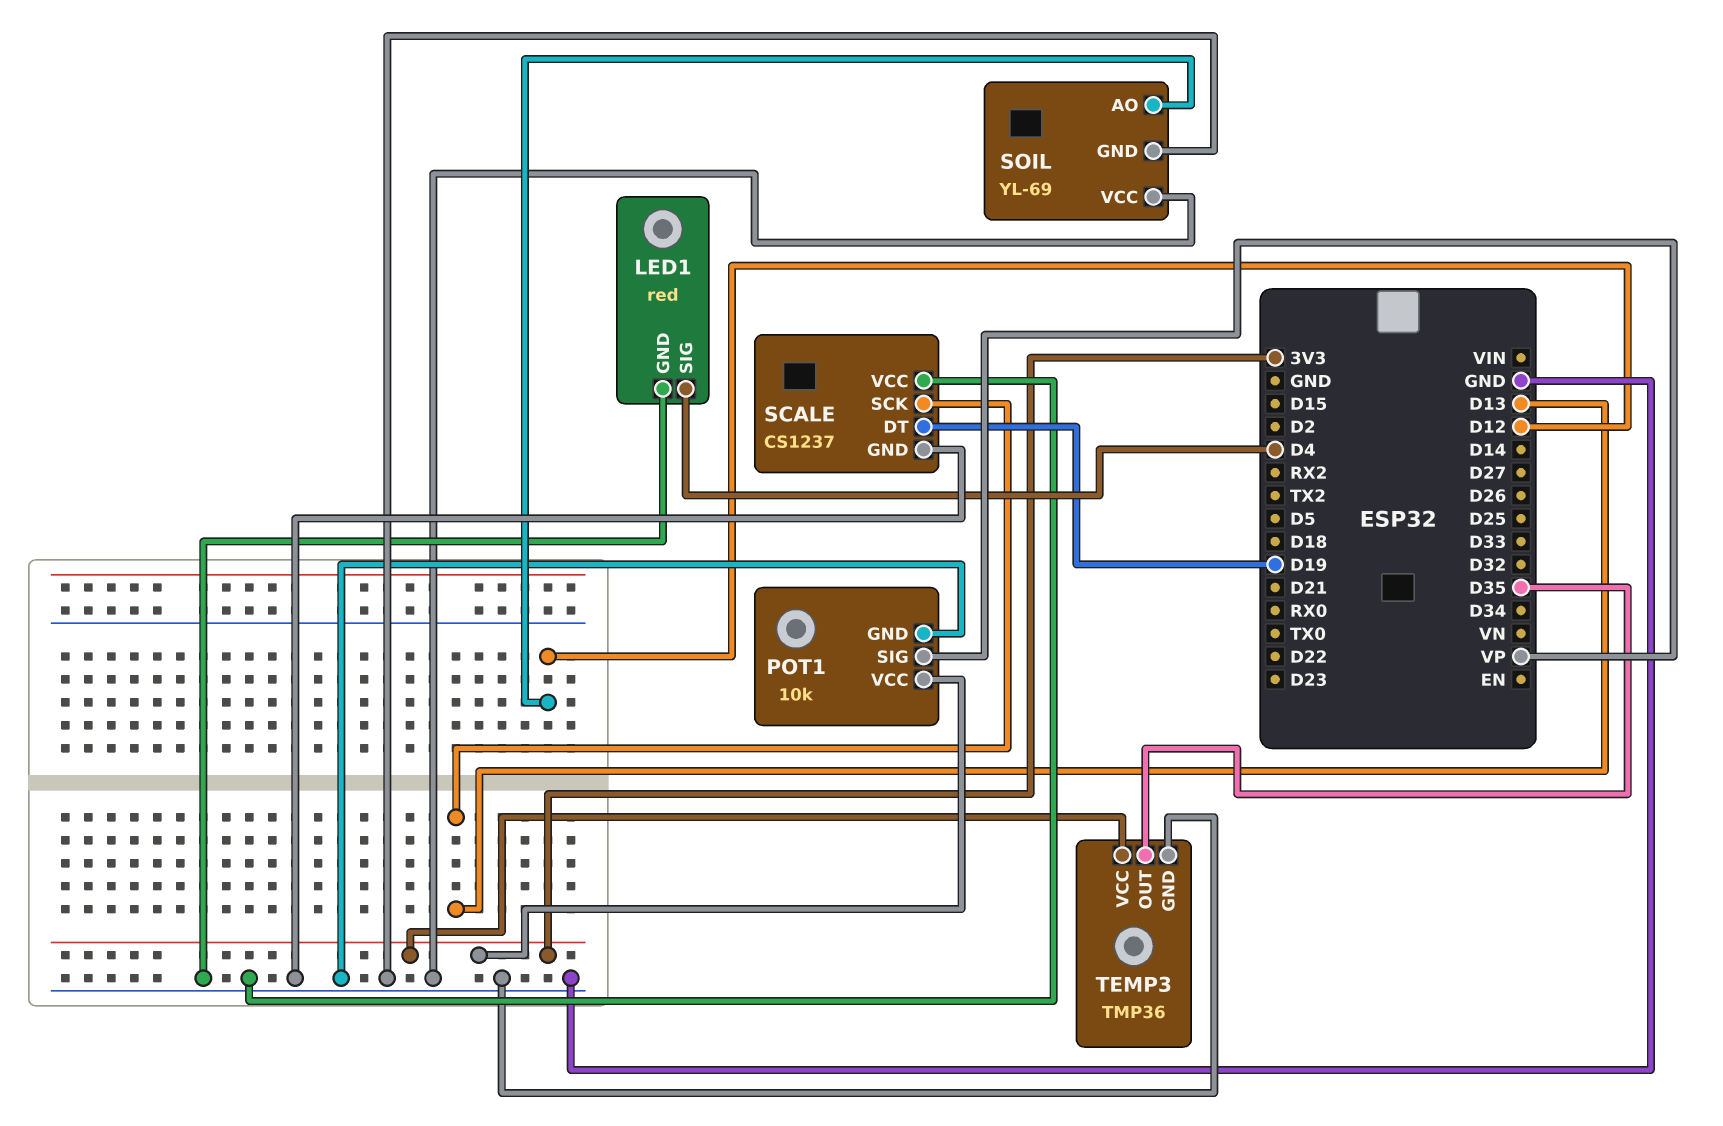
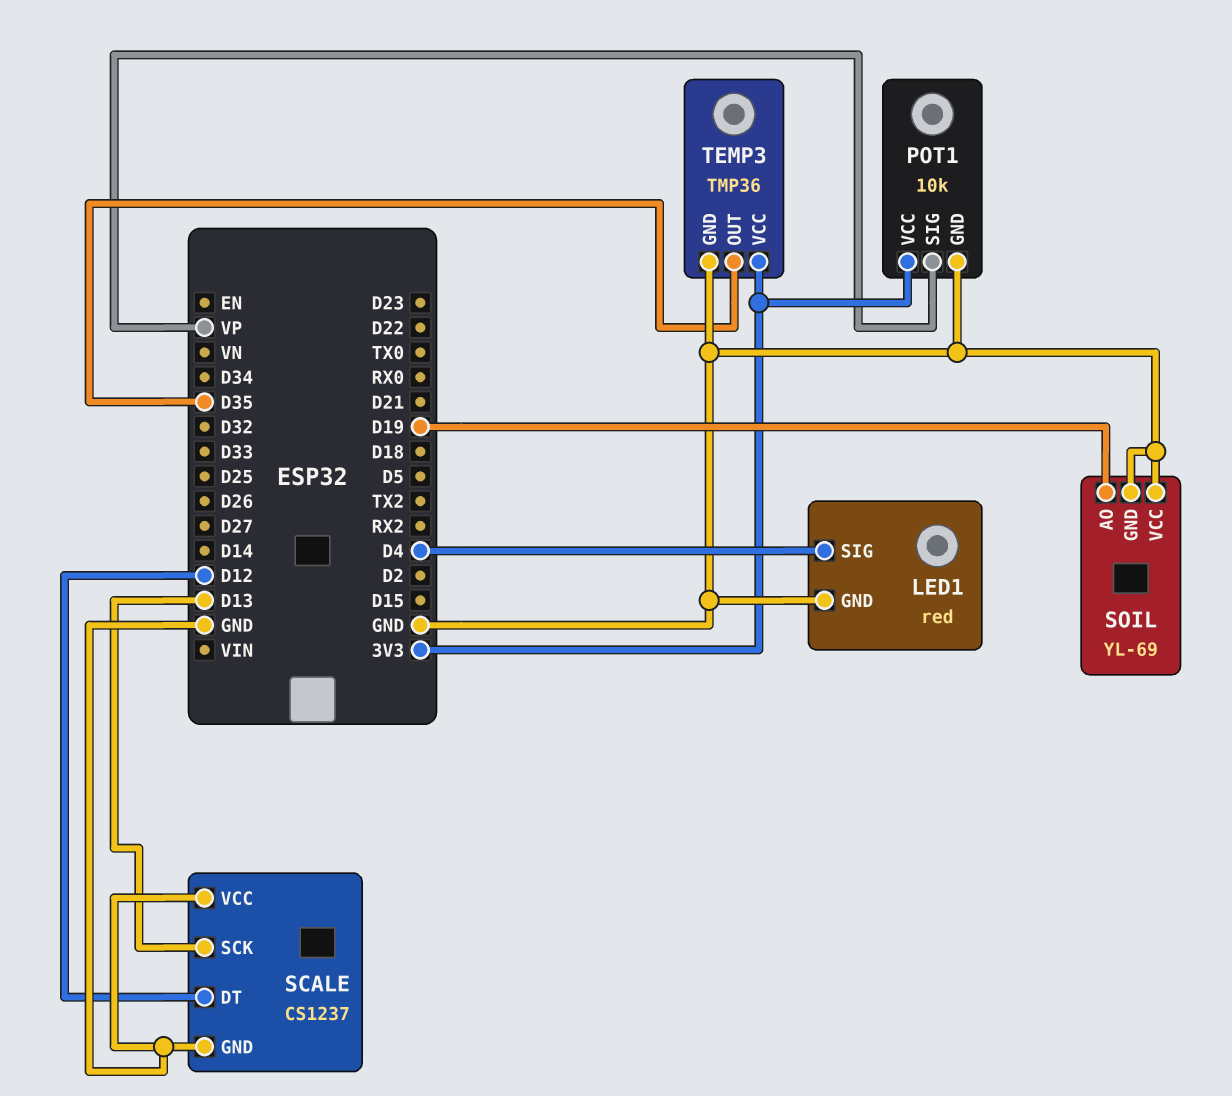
SCALE pin DT: D19 -> D12
SOIL pin AO: D12 -> D19

